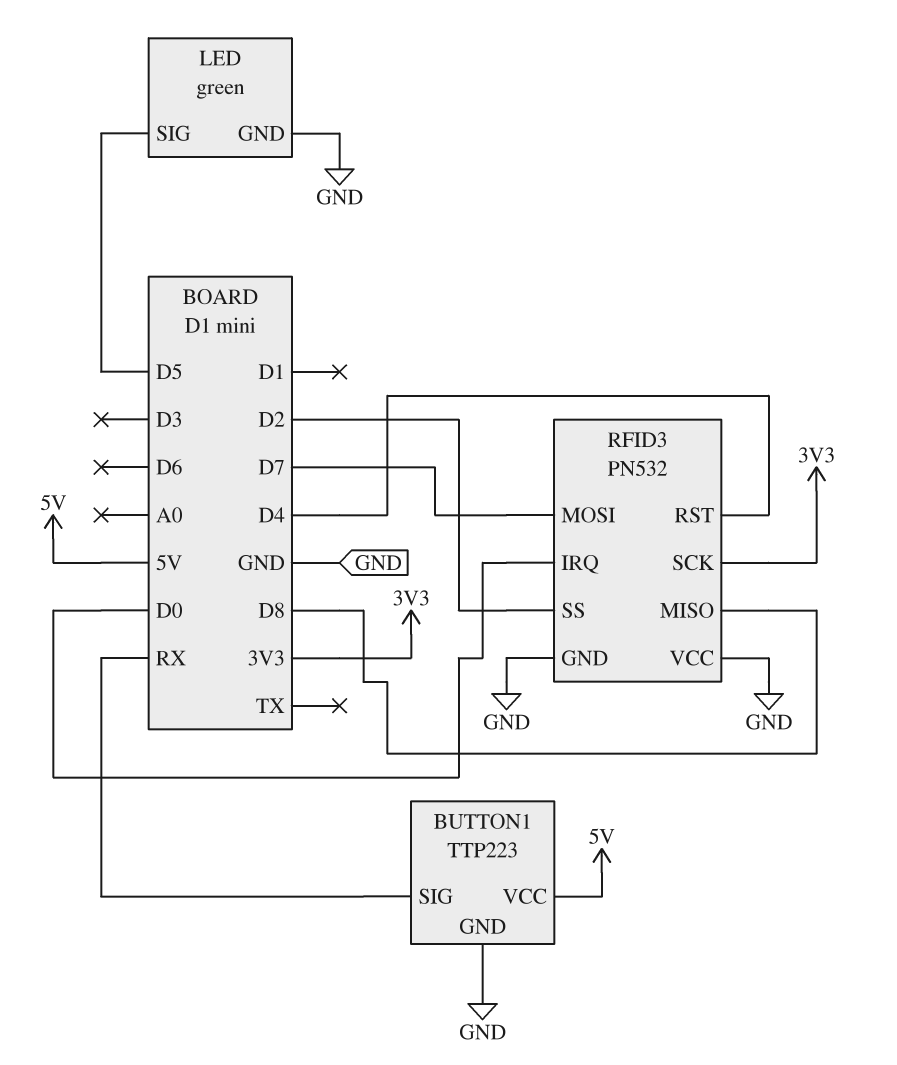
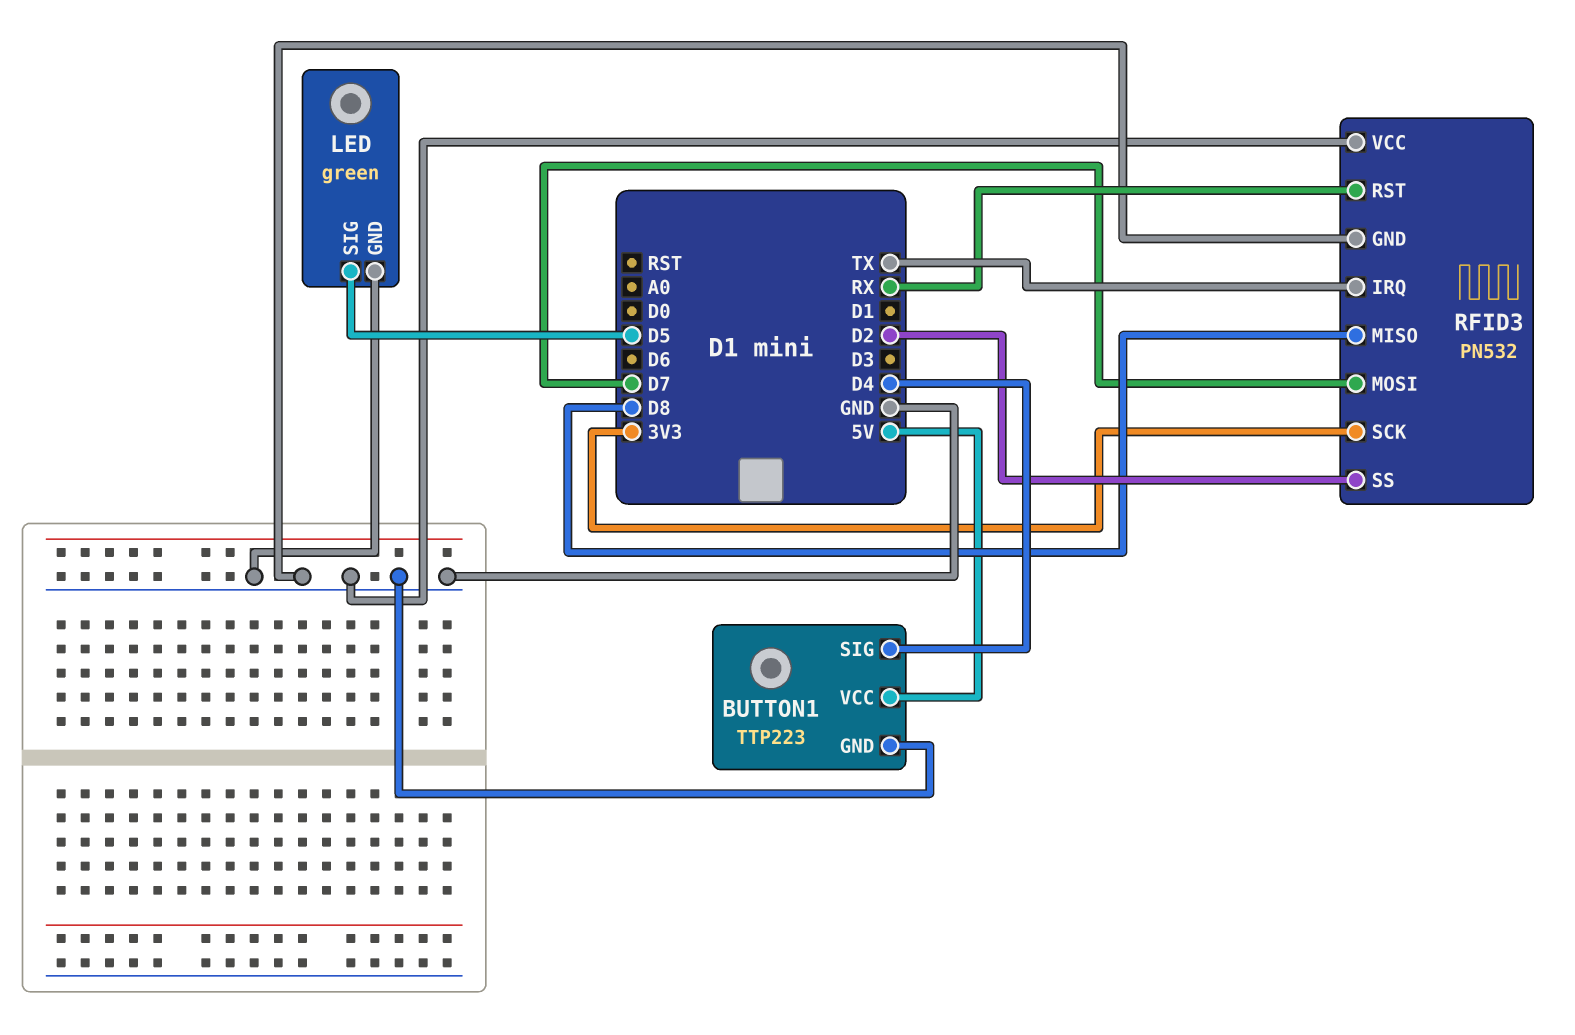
BUTTON1 pin SIG: RX -> D4
RFID3 pin IRQ: D0 -> TX
RFID3 pin RST: D4 -> RX

